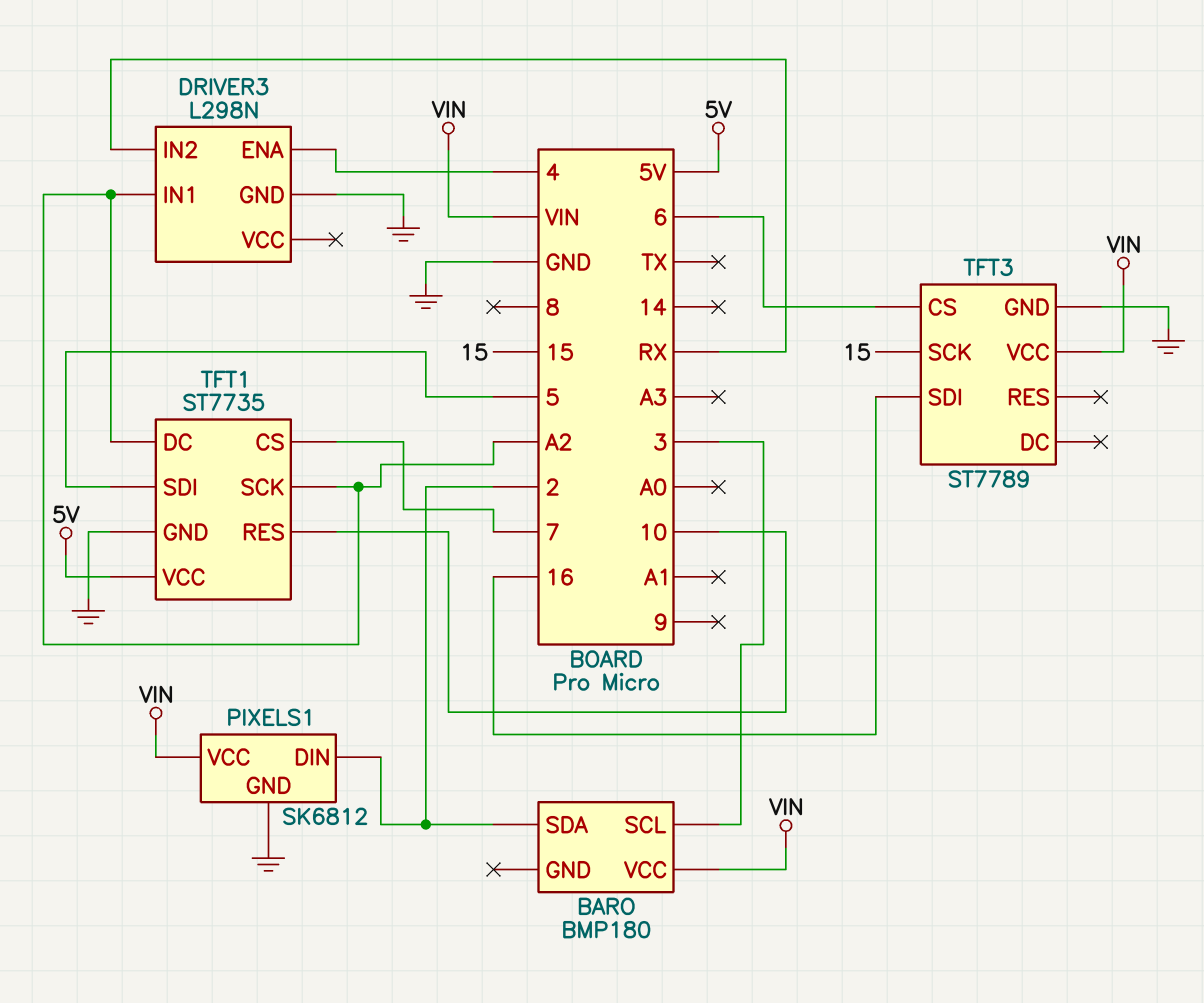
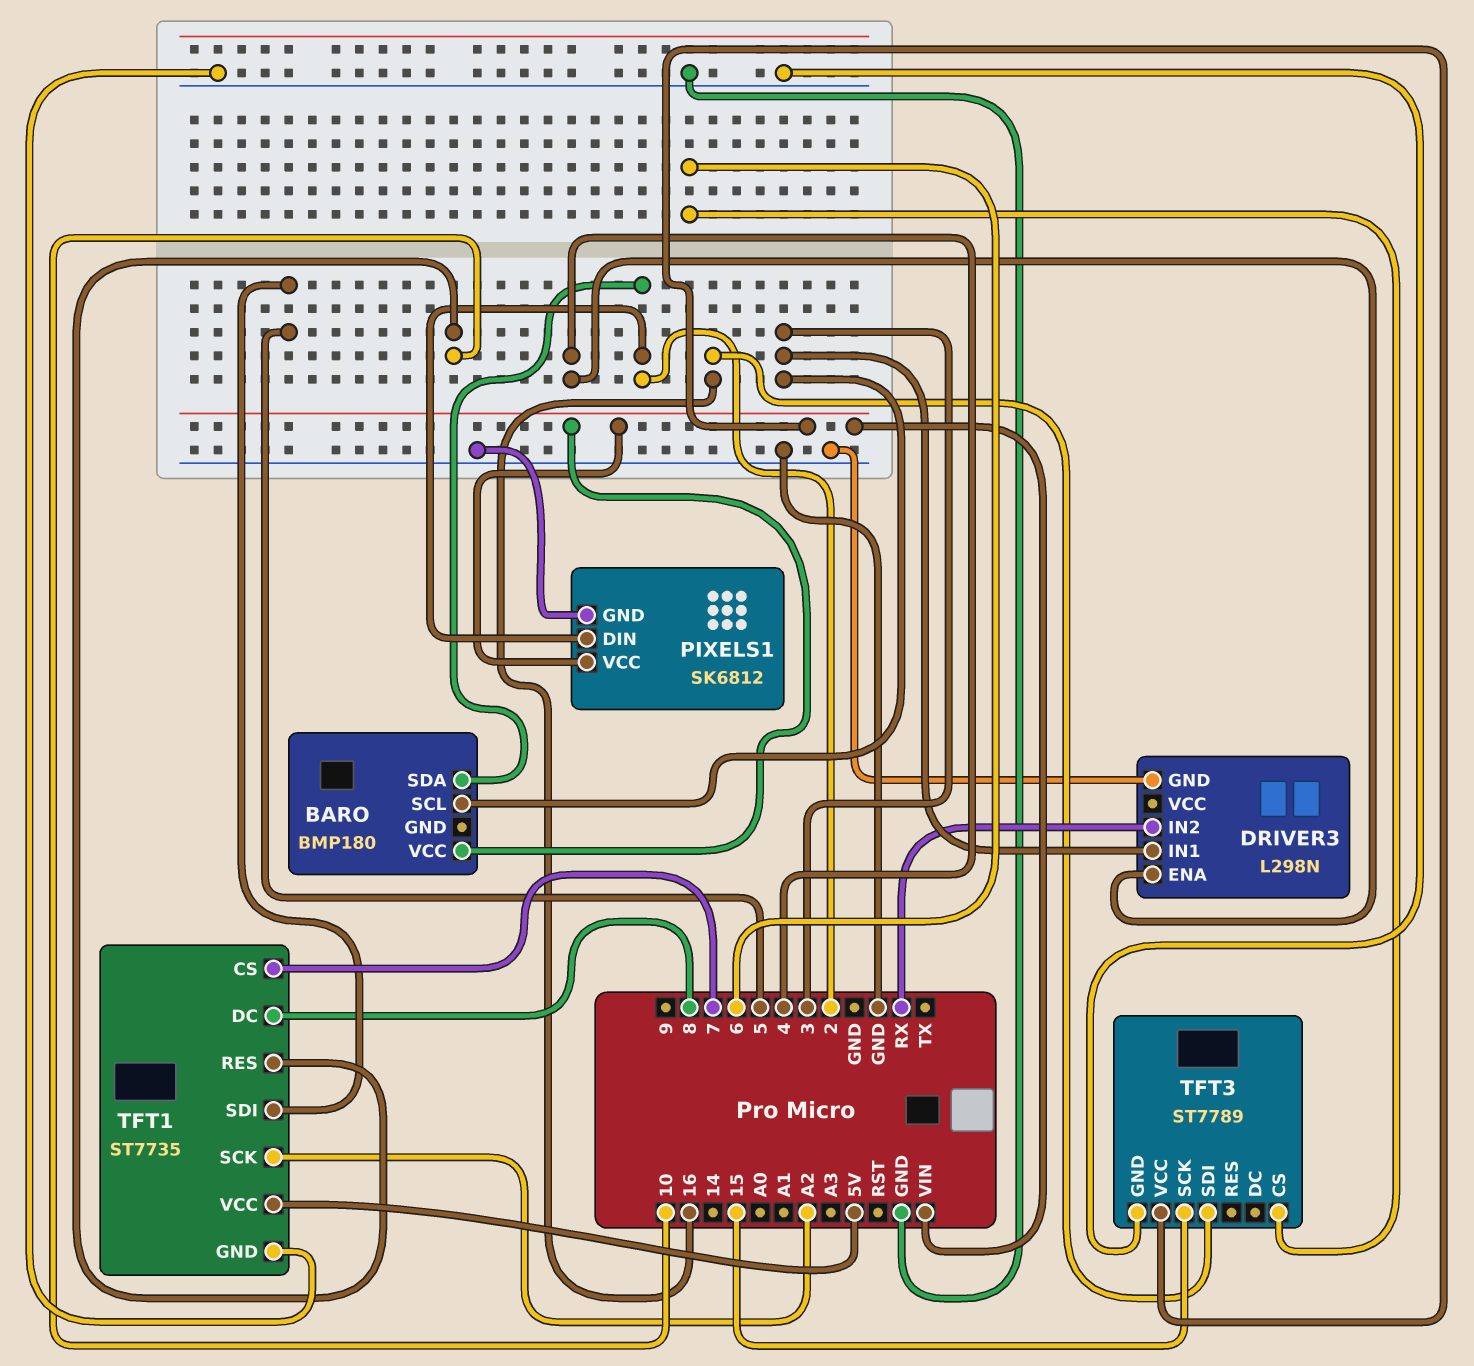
DRIVER3 pin IN1: A2 -> 3
TFT1 pin DC: A2 -> 8

